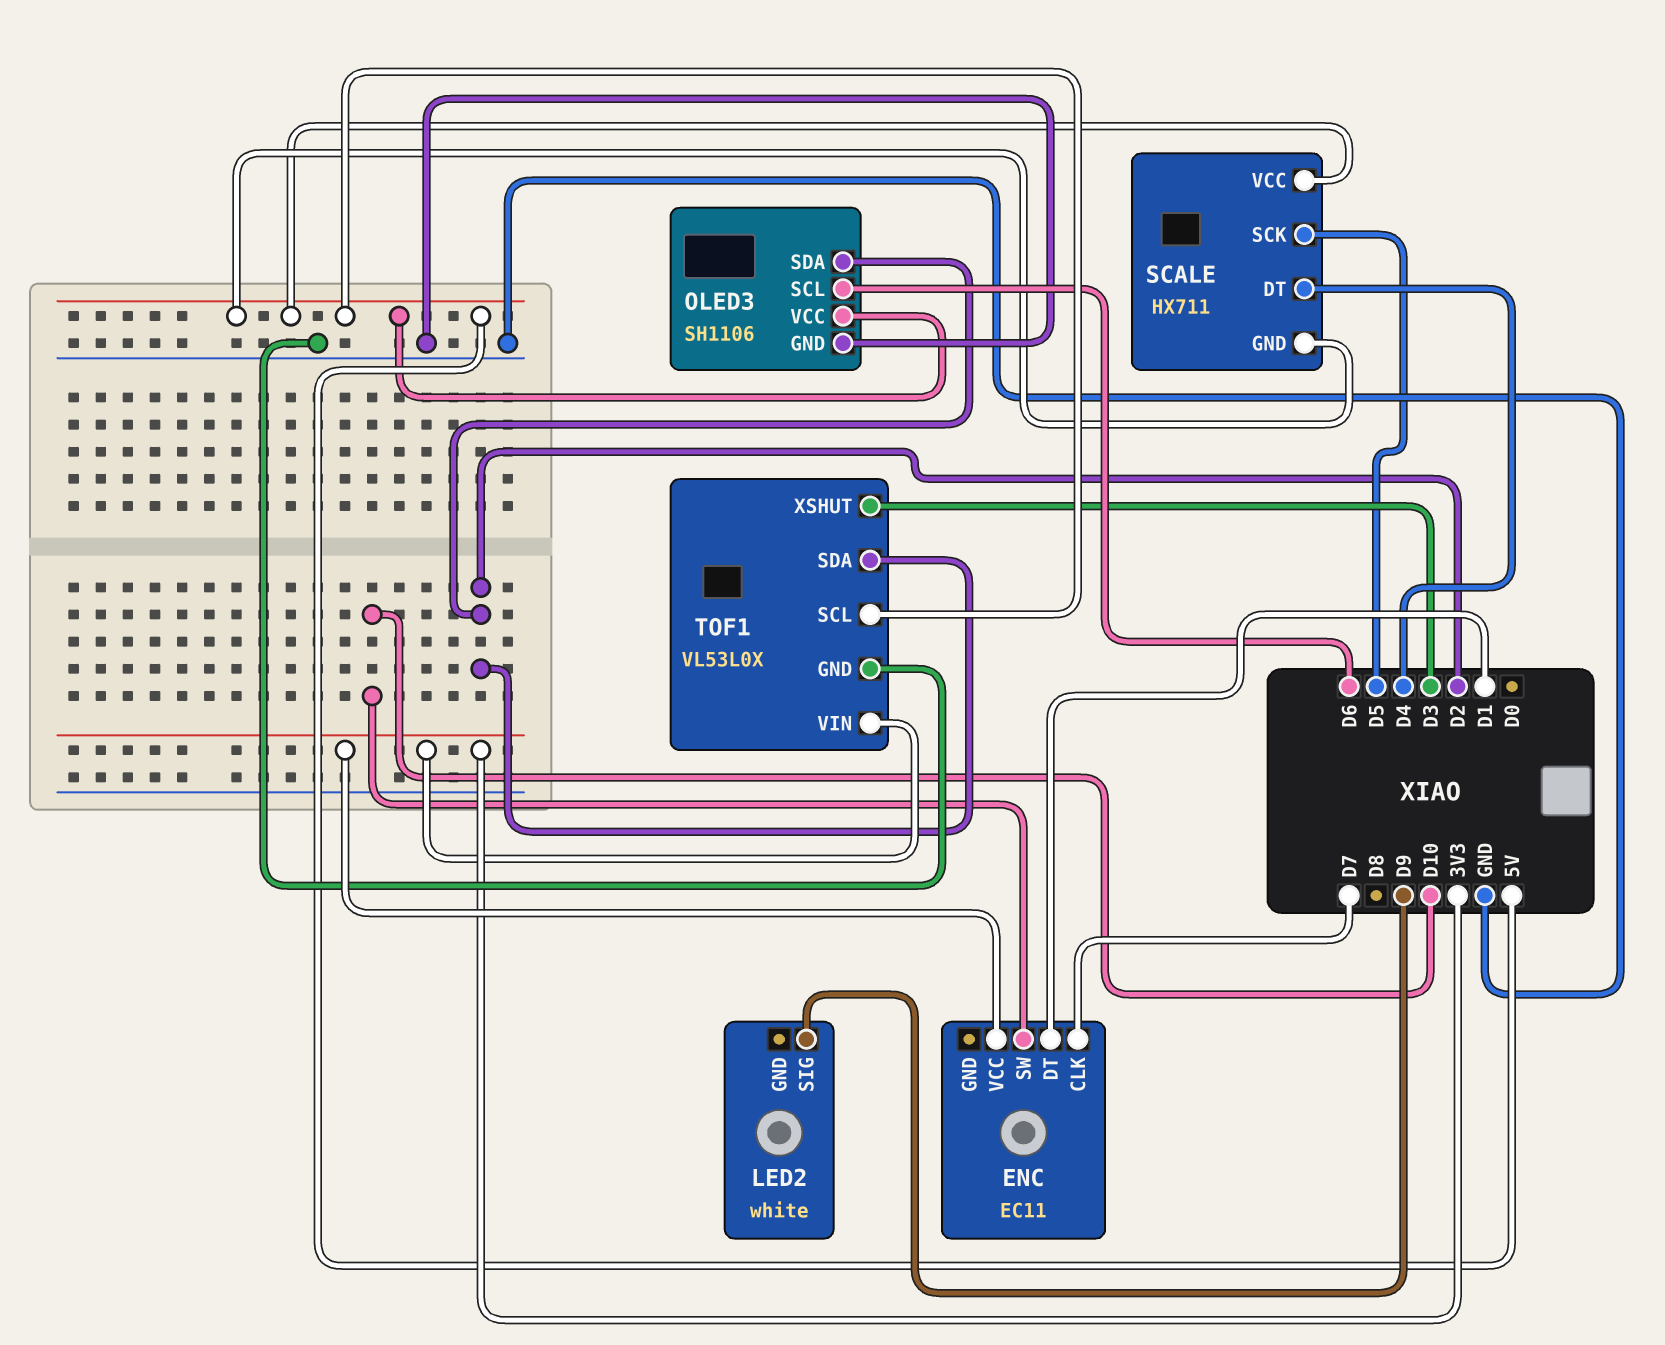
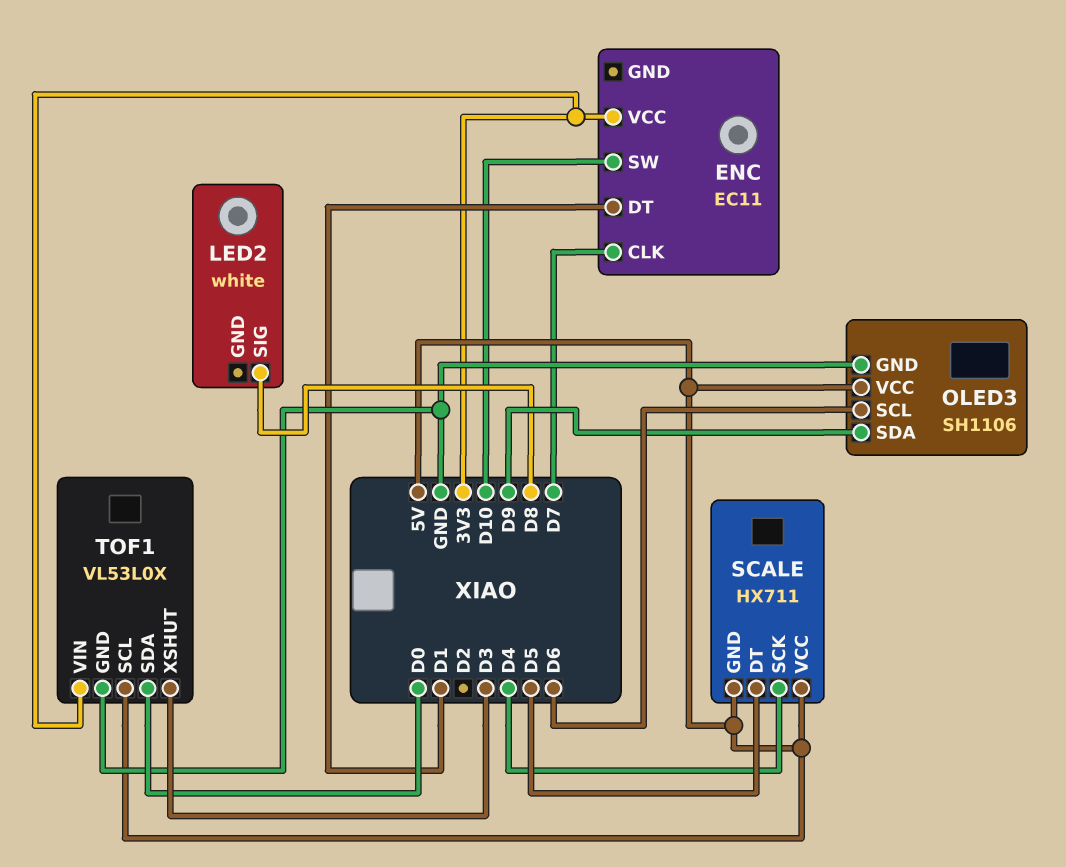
LED2 pin SIG: D9 -> D8
OLED3 pin SDA: D2 -> D9
SCALE pin DT: D4 -> D5
SCALE pin SCK: D5 -> D4
TOF1 pin SDA: D2 -> D0

